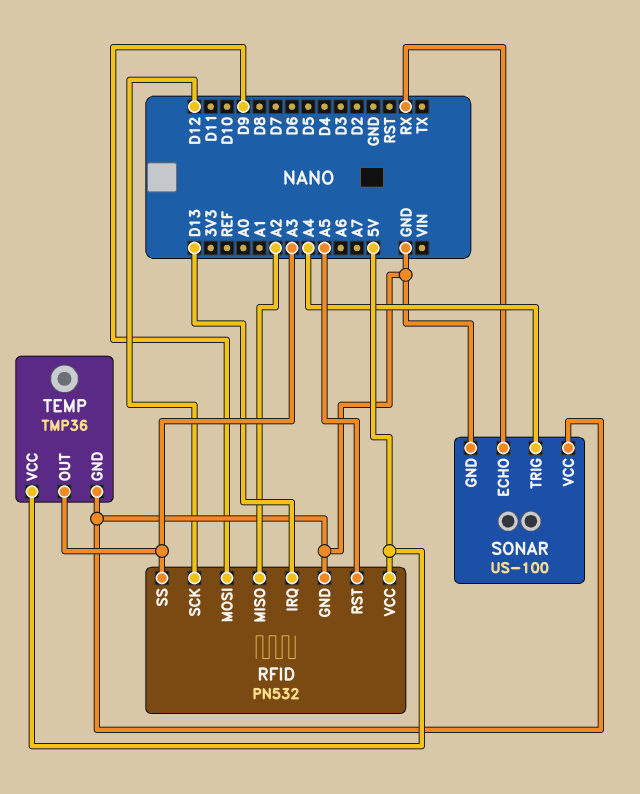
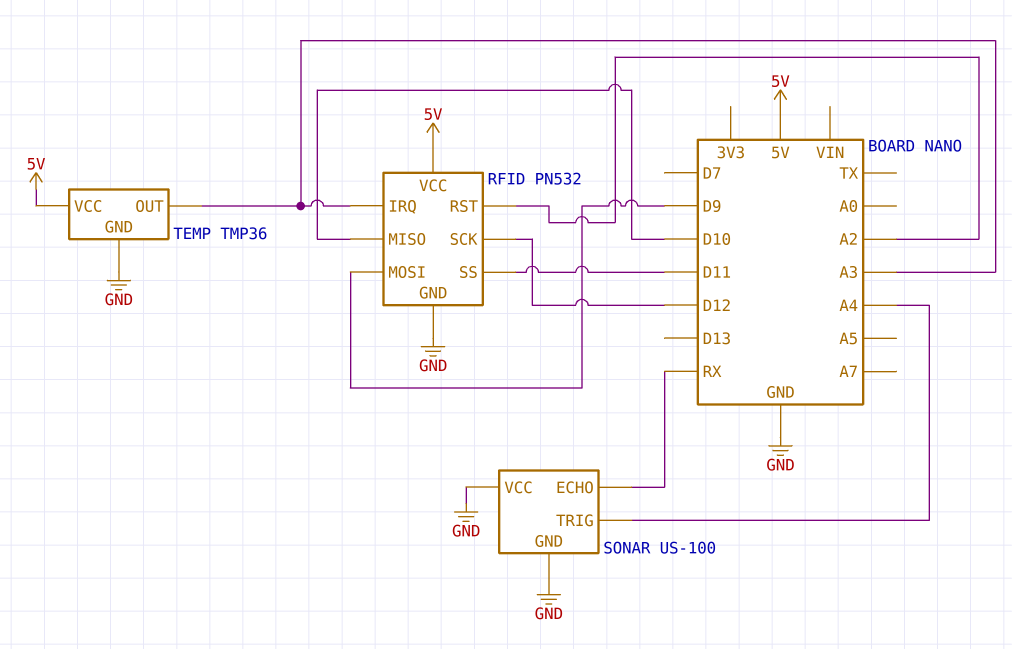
RFID pin IRQ: D13 -> A3
RFID pin MISO: A2 -> D10
RFID pin RST: A5 -> A2
RFID pin SS: A3 -> D11

